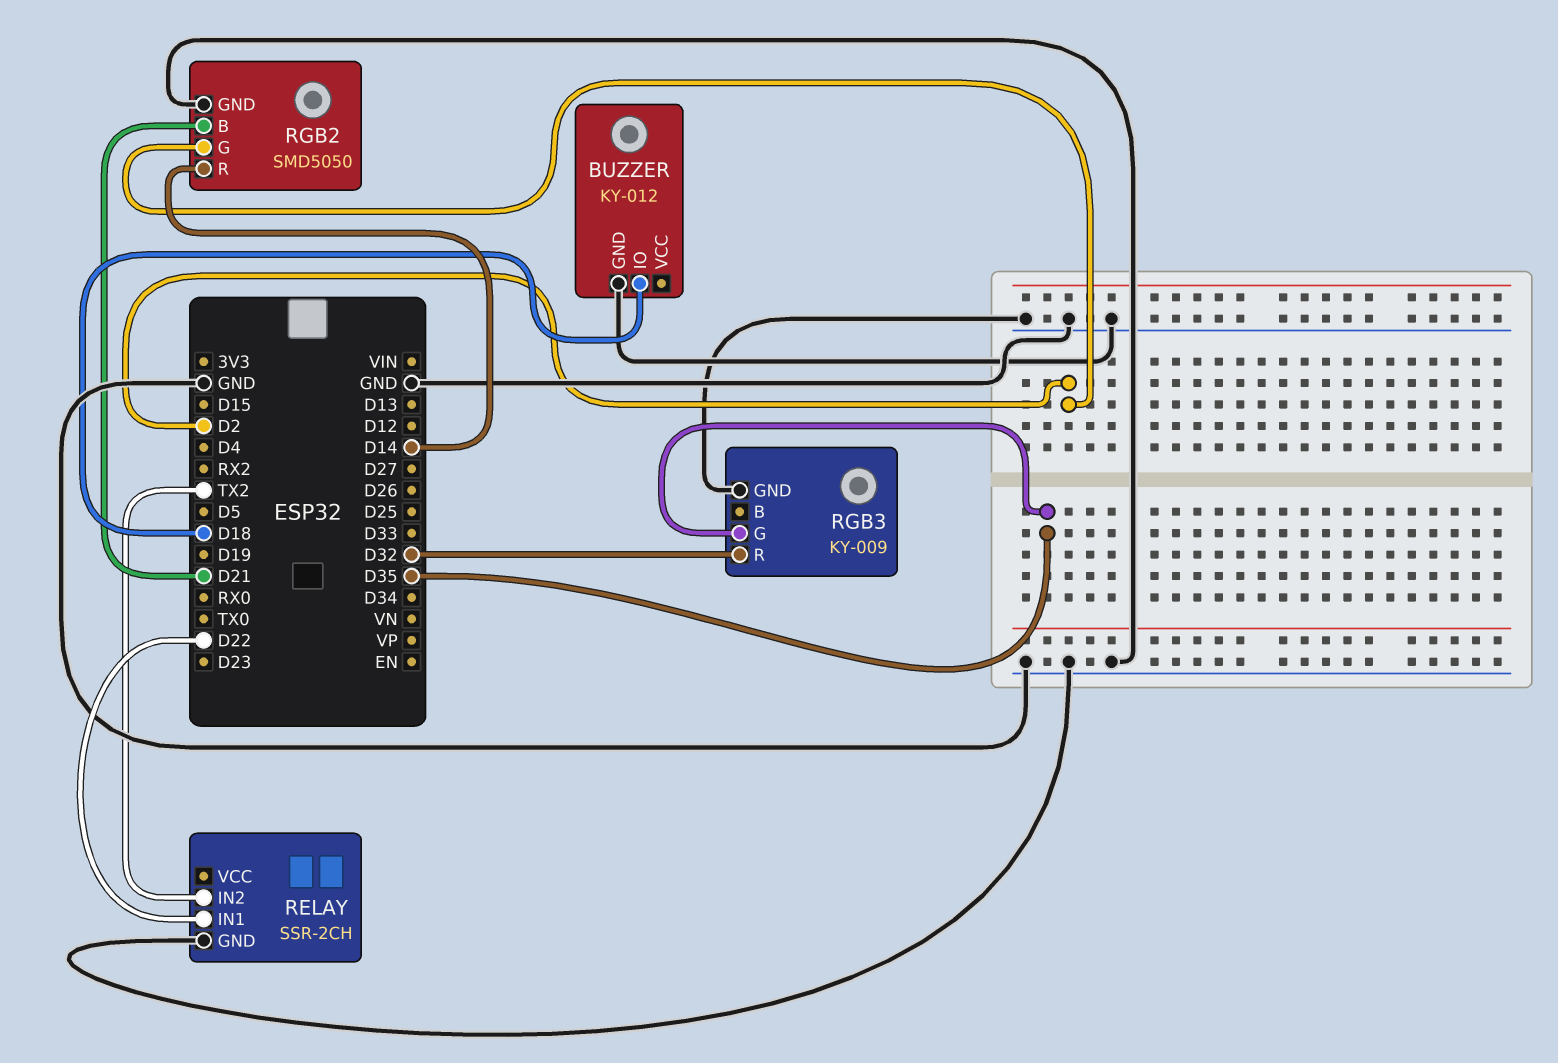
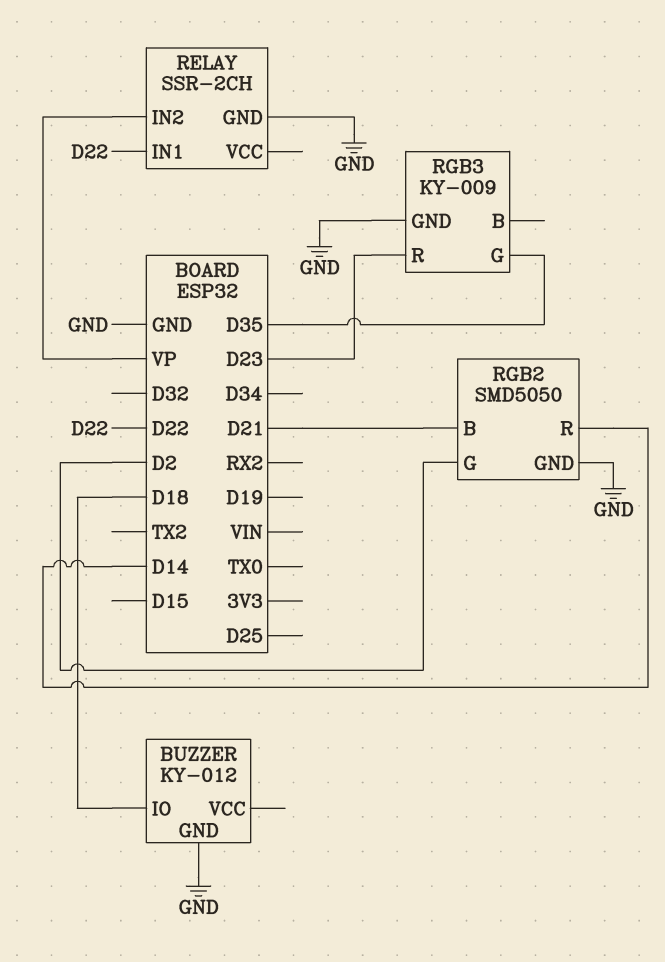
RELAY pin IN2: TX2 -> VP
RGB3 pin R: D32 -> D23

